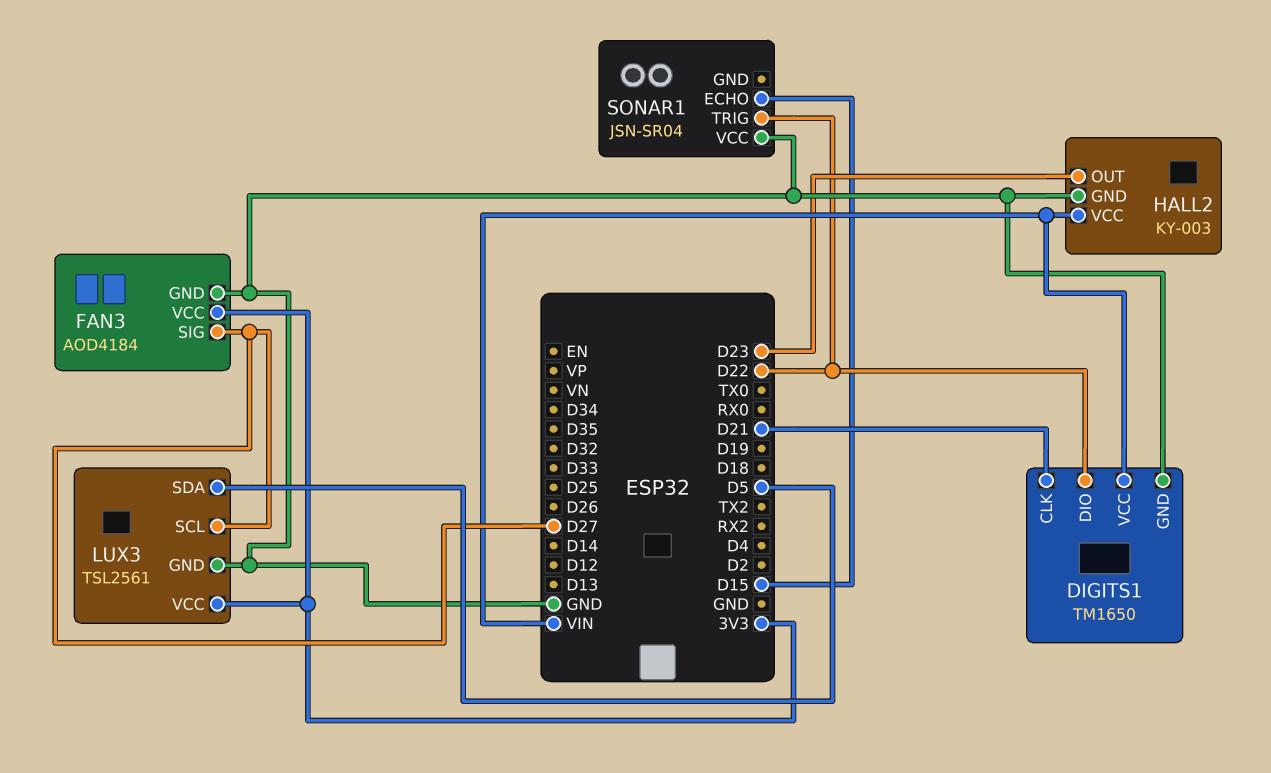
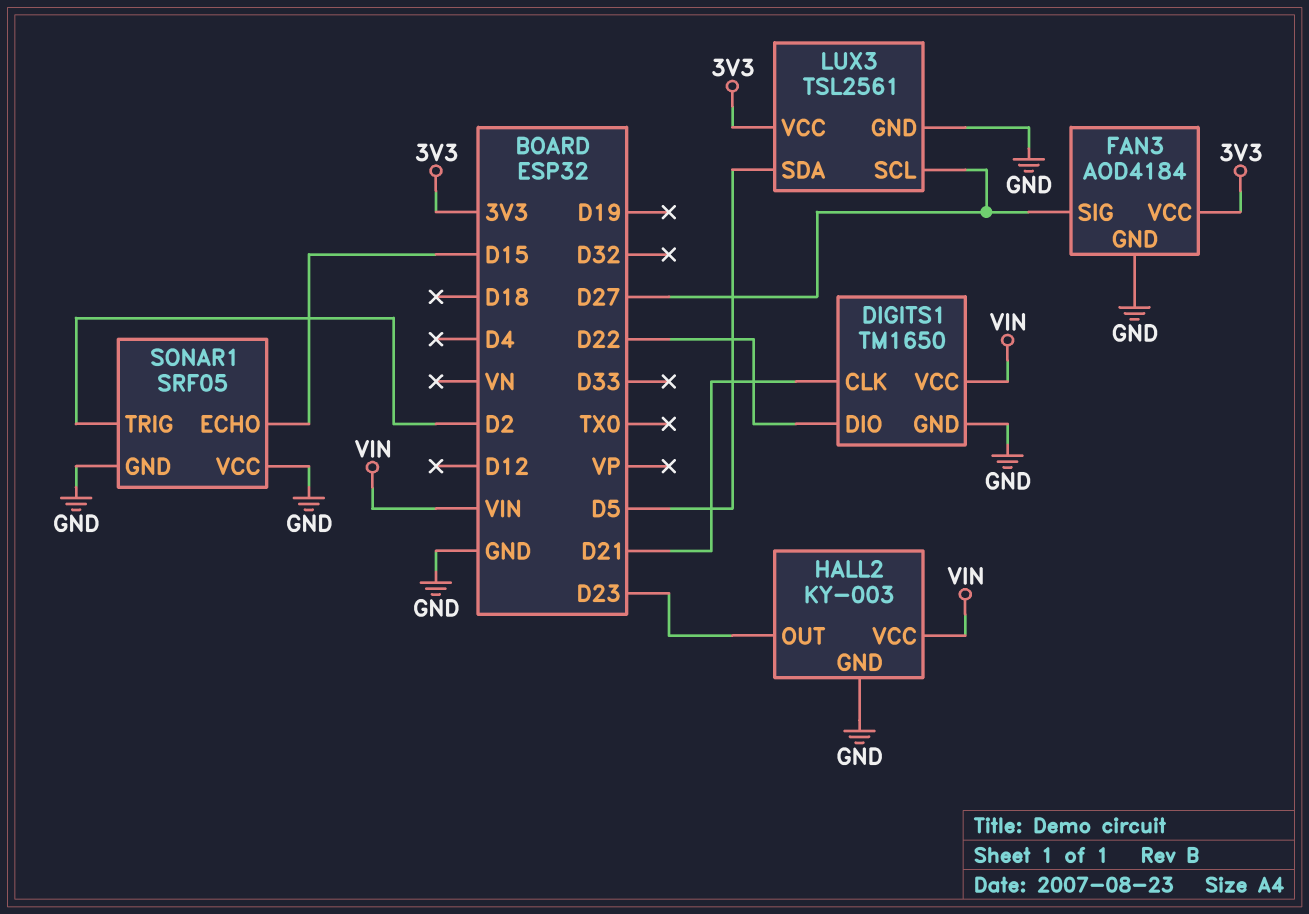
SONAR1: JSN-SR04 -> SRF05
SONAR1 pin GND: none -> GND
SONAR1 pin TRIG: D22 -> D2

